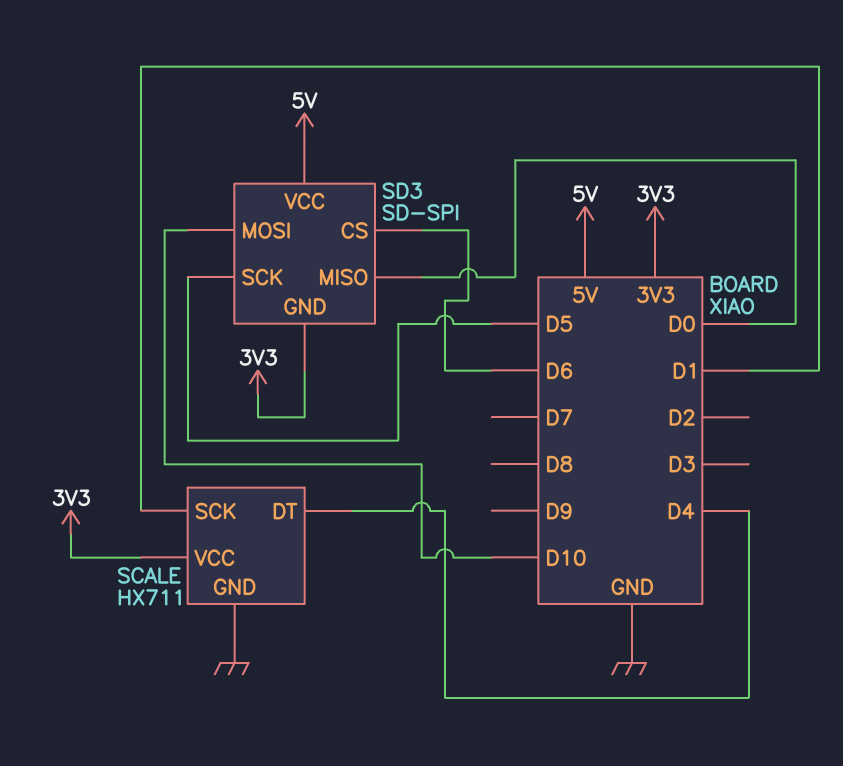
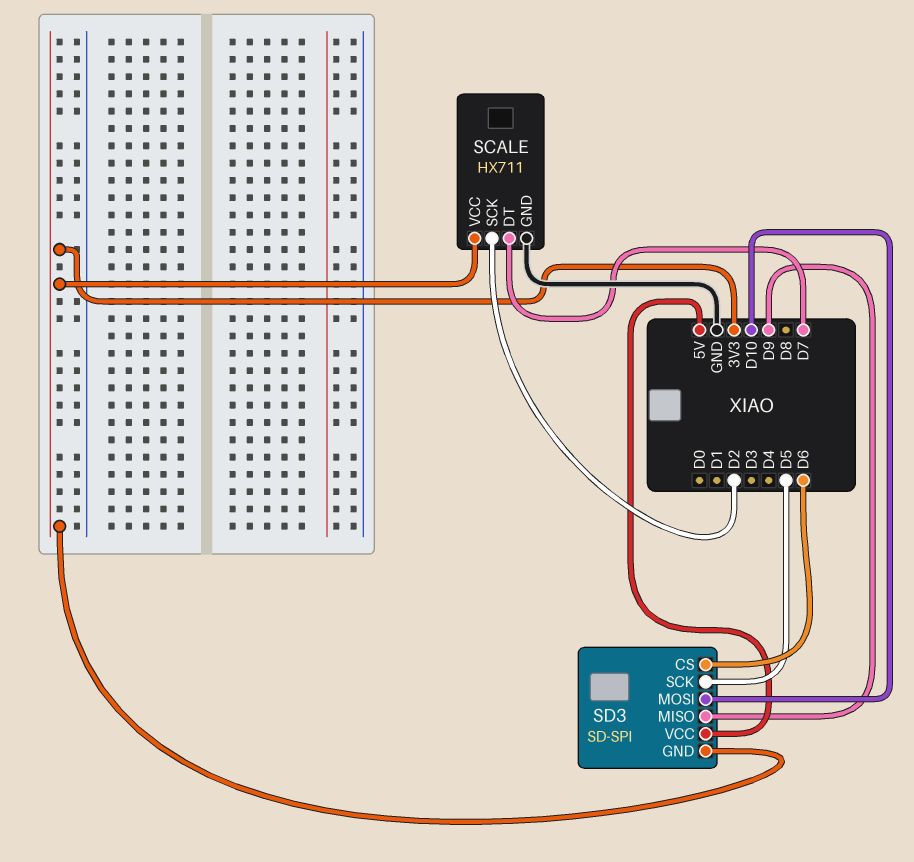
SCALE pin DT: D4 -> D7
SCALE pin SCK: D1 -> D2
SD3 pin MISO: D0 -> D9

